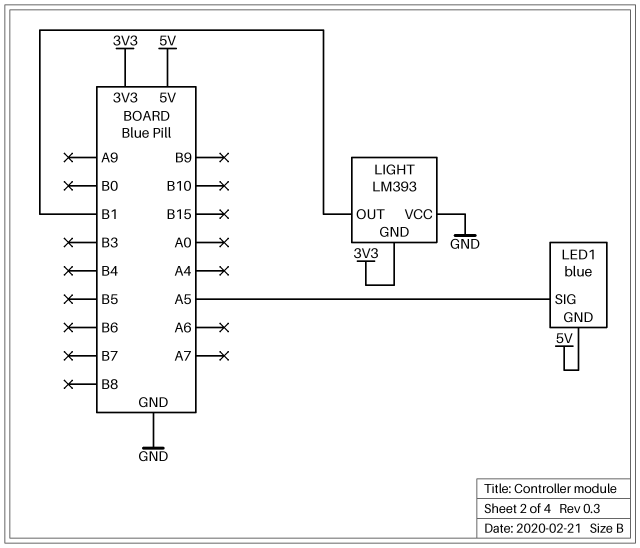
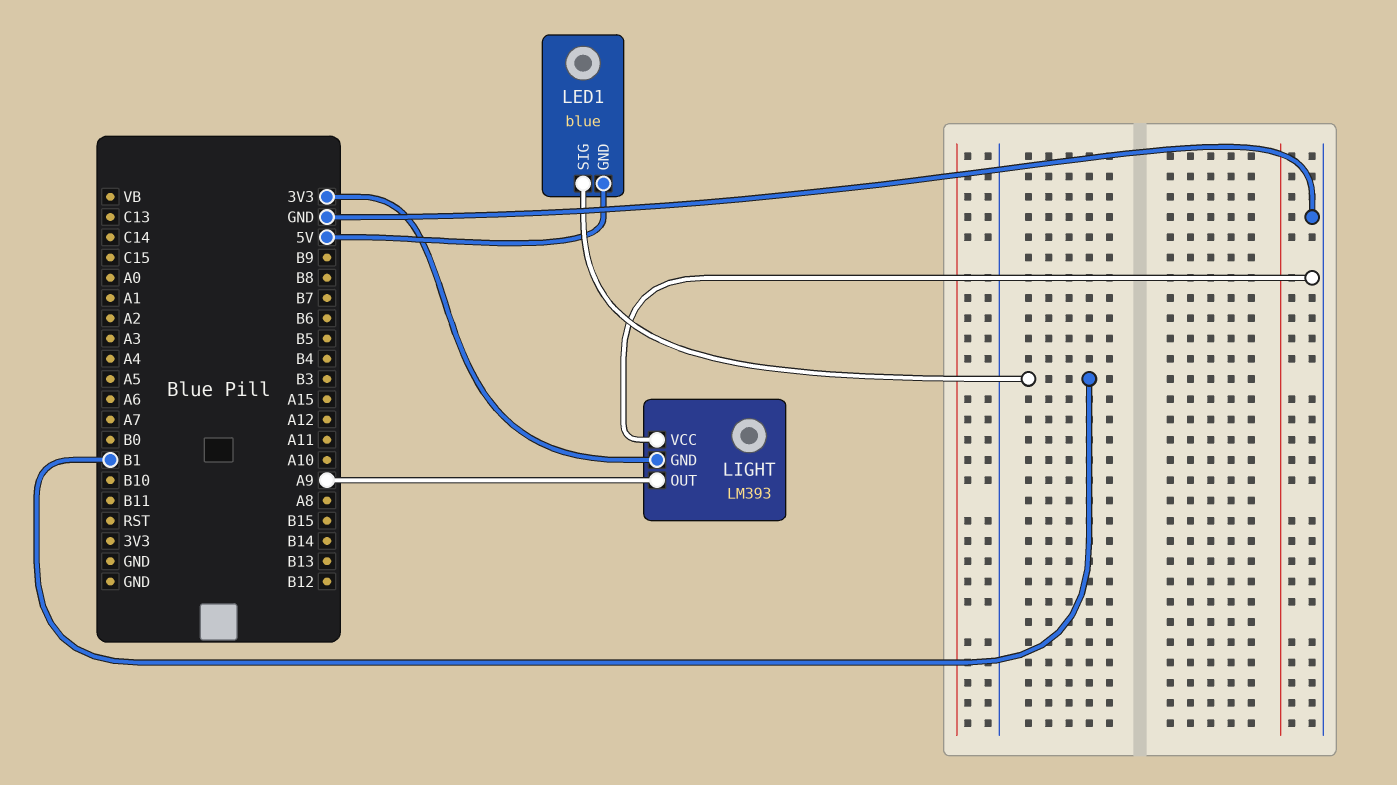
LED1 pin SIG: A5 -> B1
LIGHT pin OUT: B1 -> A9

